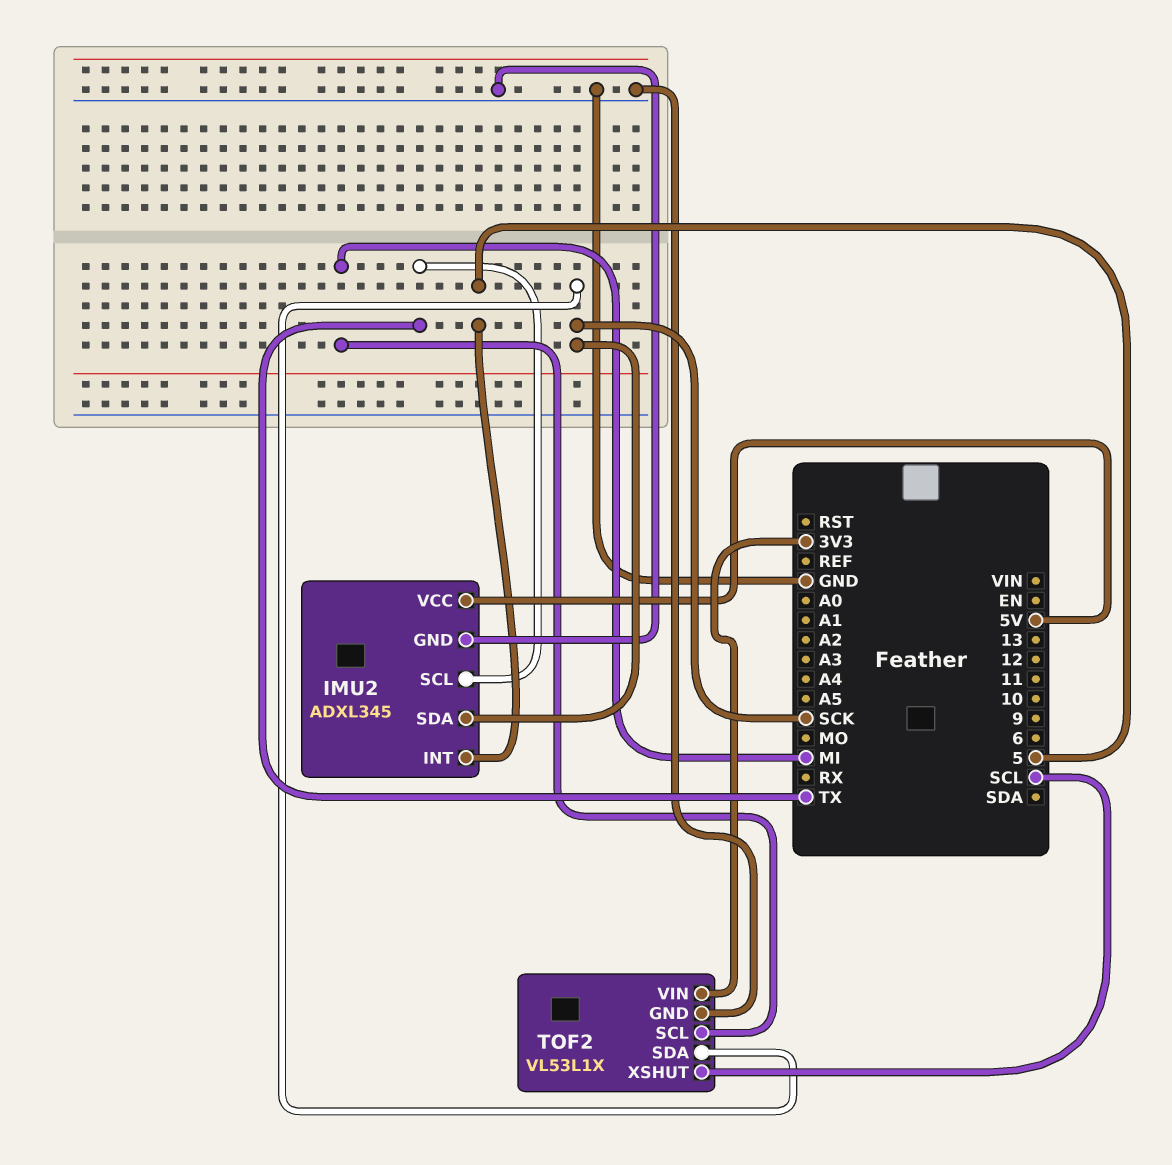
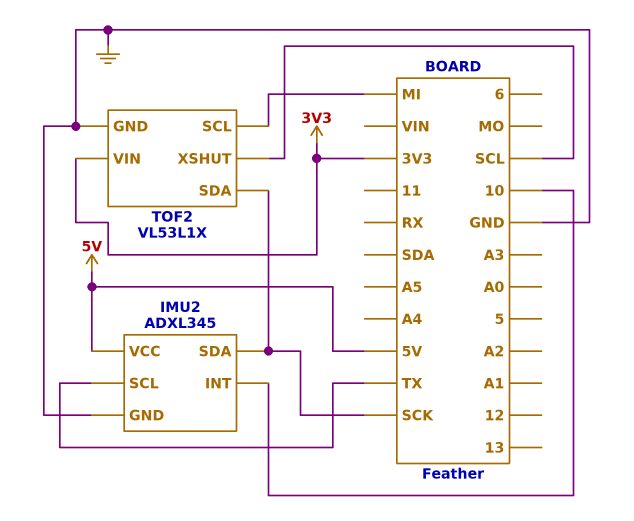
IMU2 pin INT: 5 -> 10

